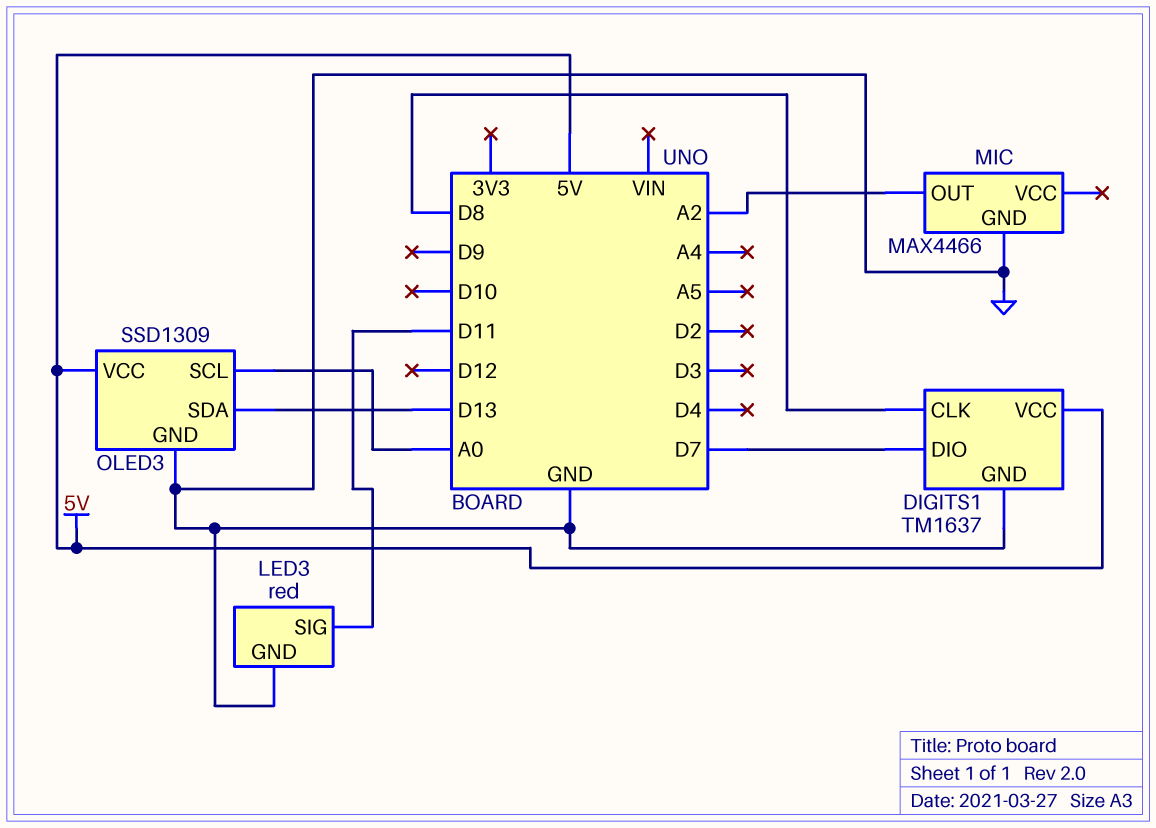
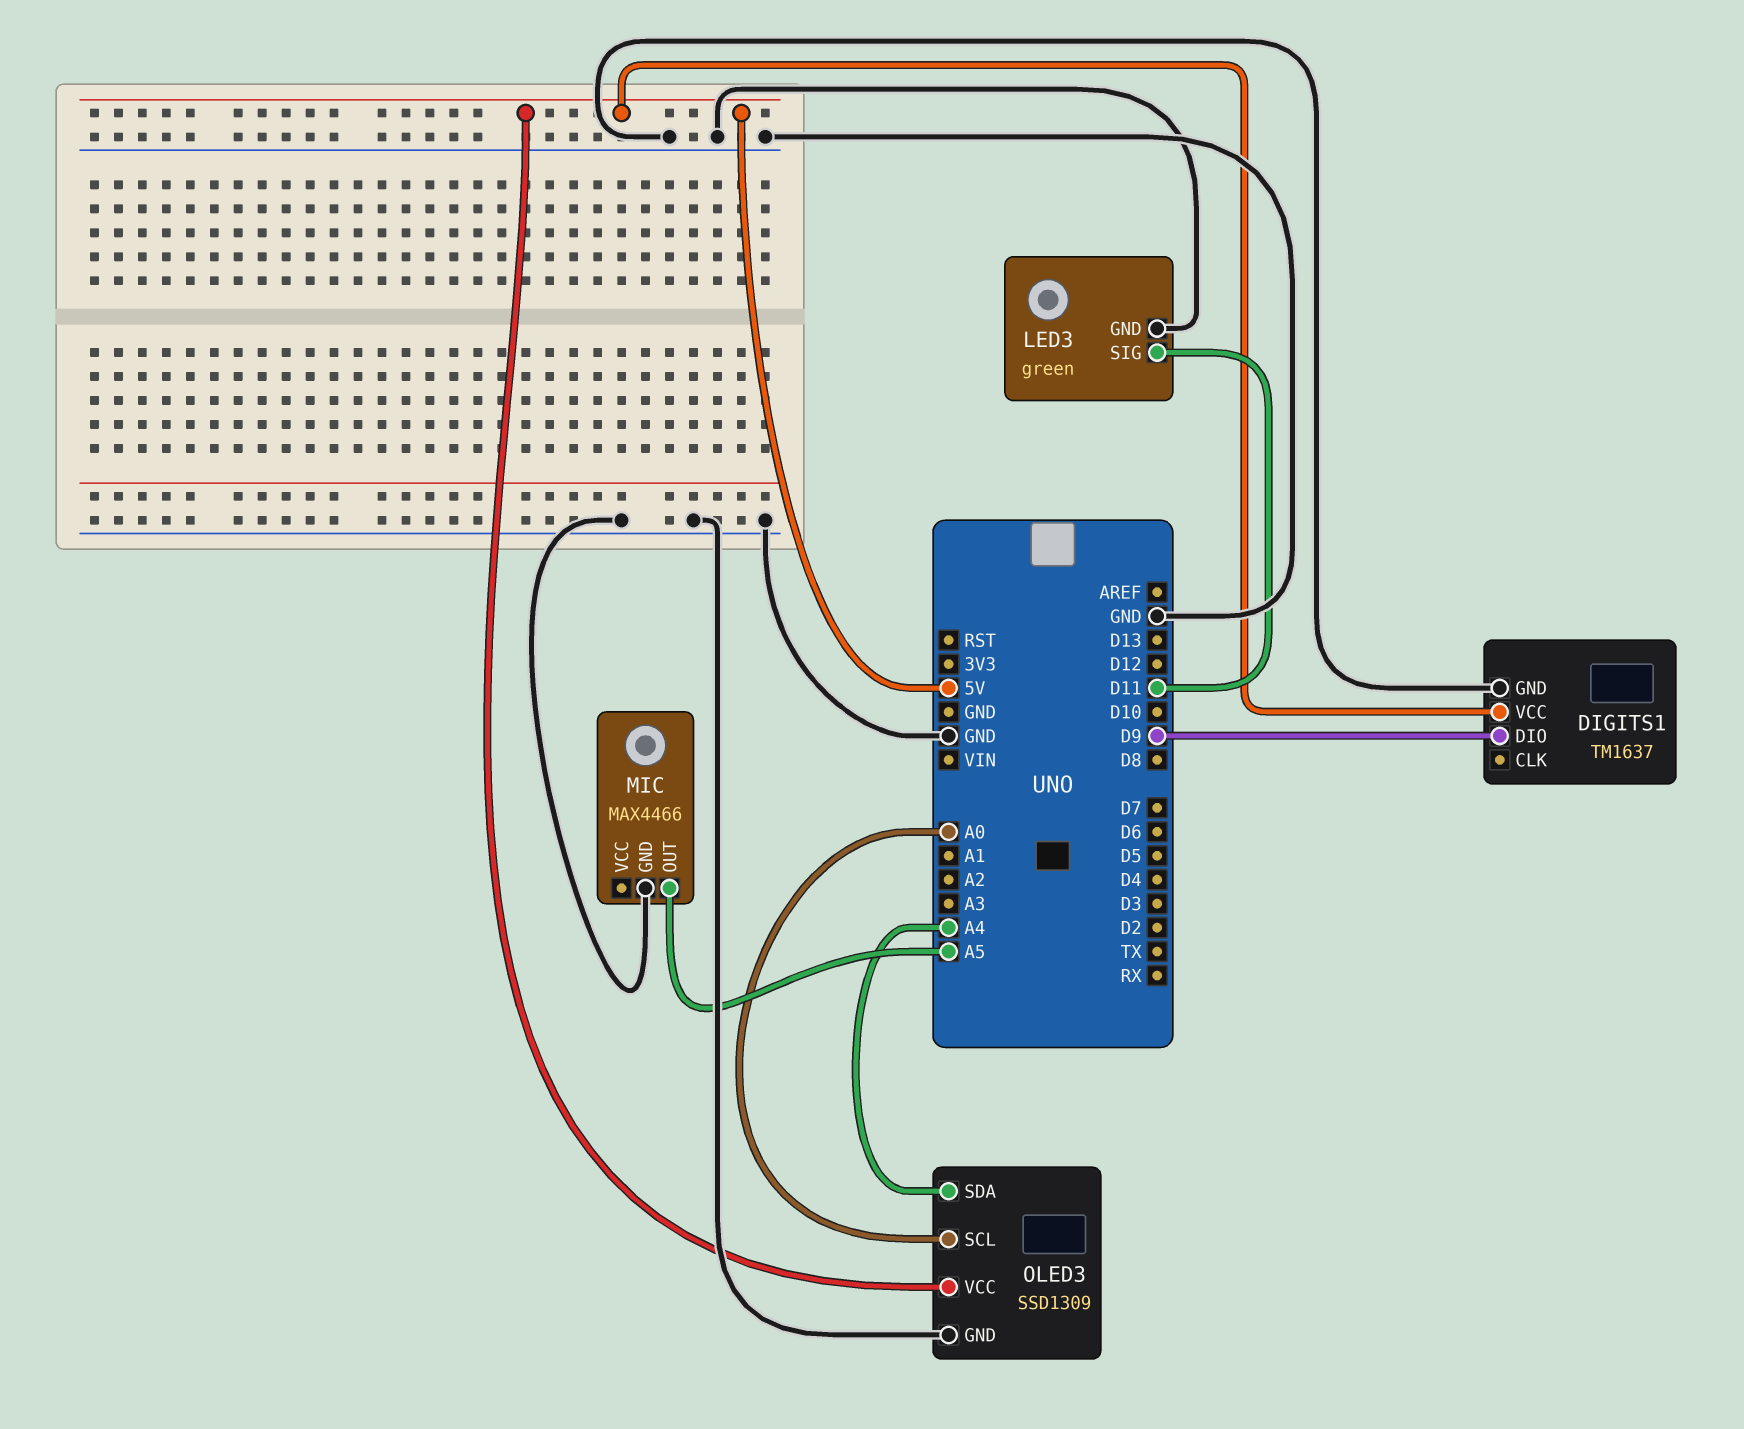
DIGITS1 pin CLK: D8 -> none
DIGITS1 pin DIO: D7 -> D9
LED3: red -> green
MIC pin OUT: A2 -> A5
OLED3 pin SDA: D13 -> A4

